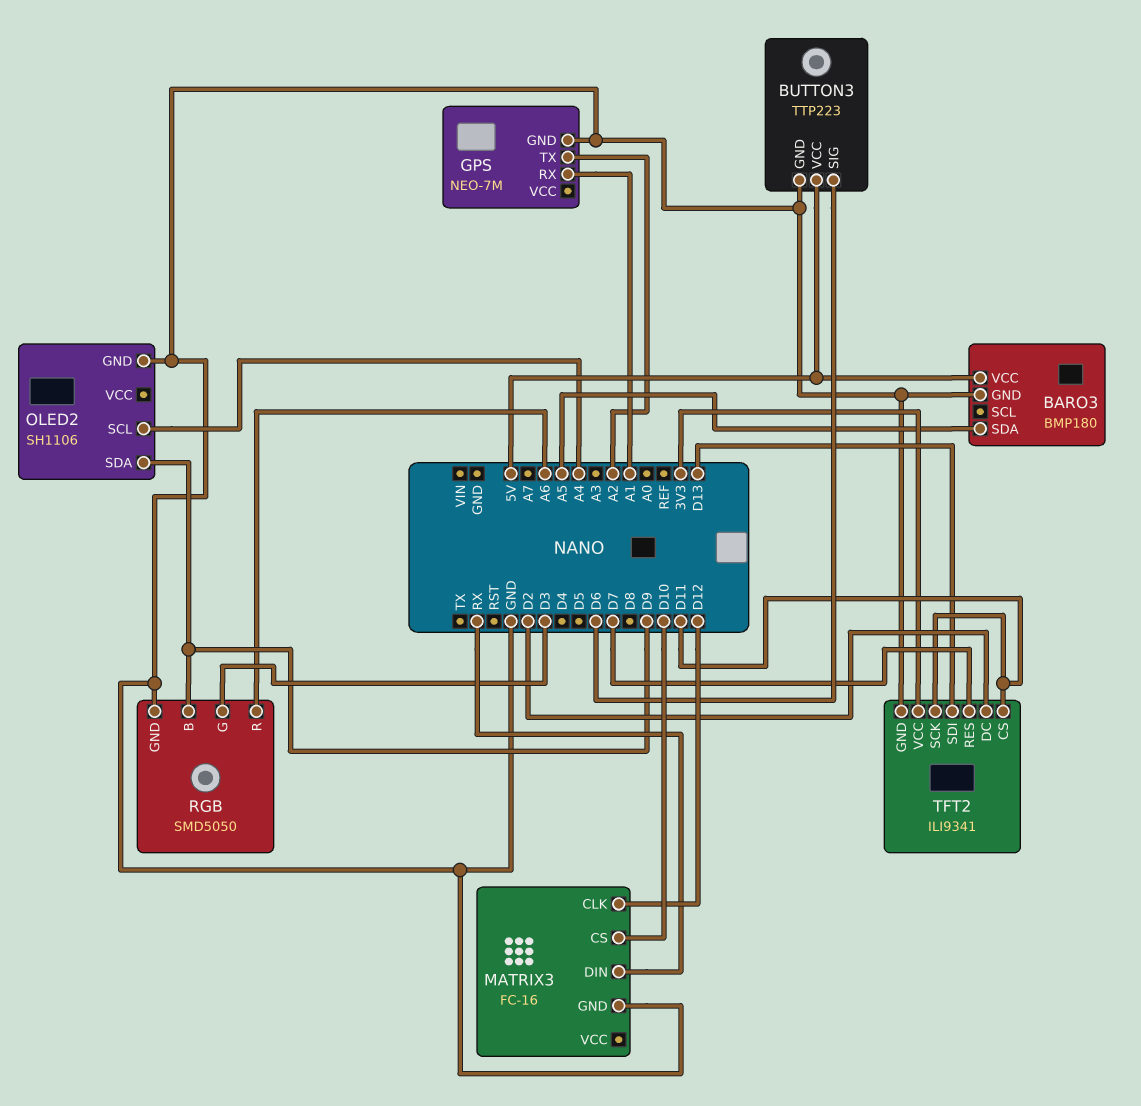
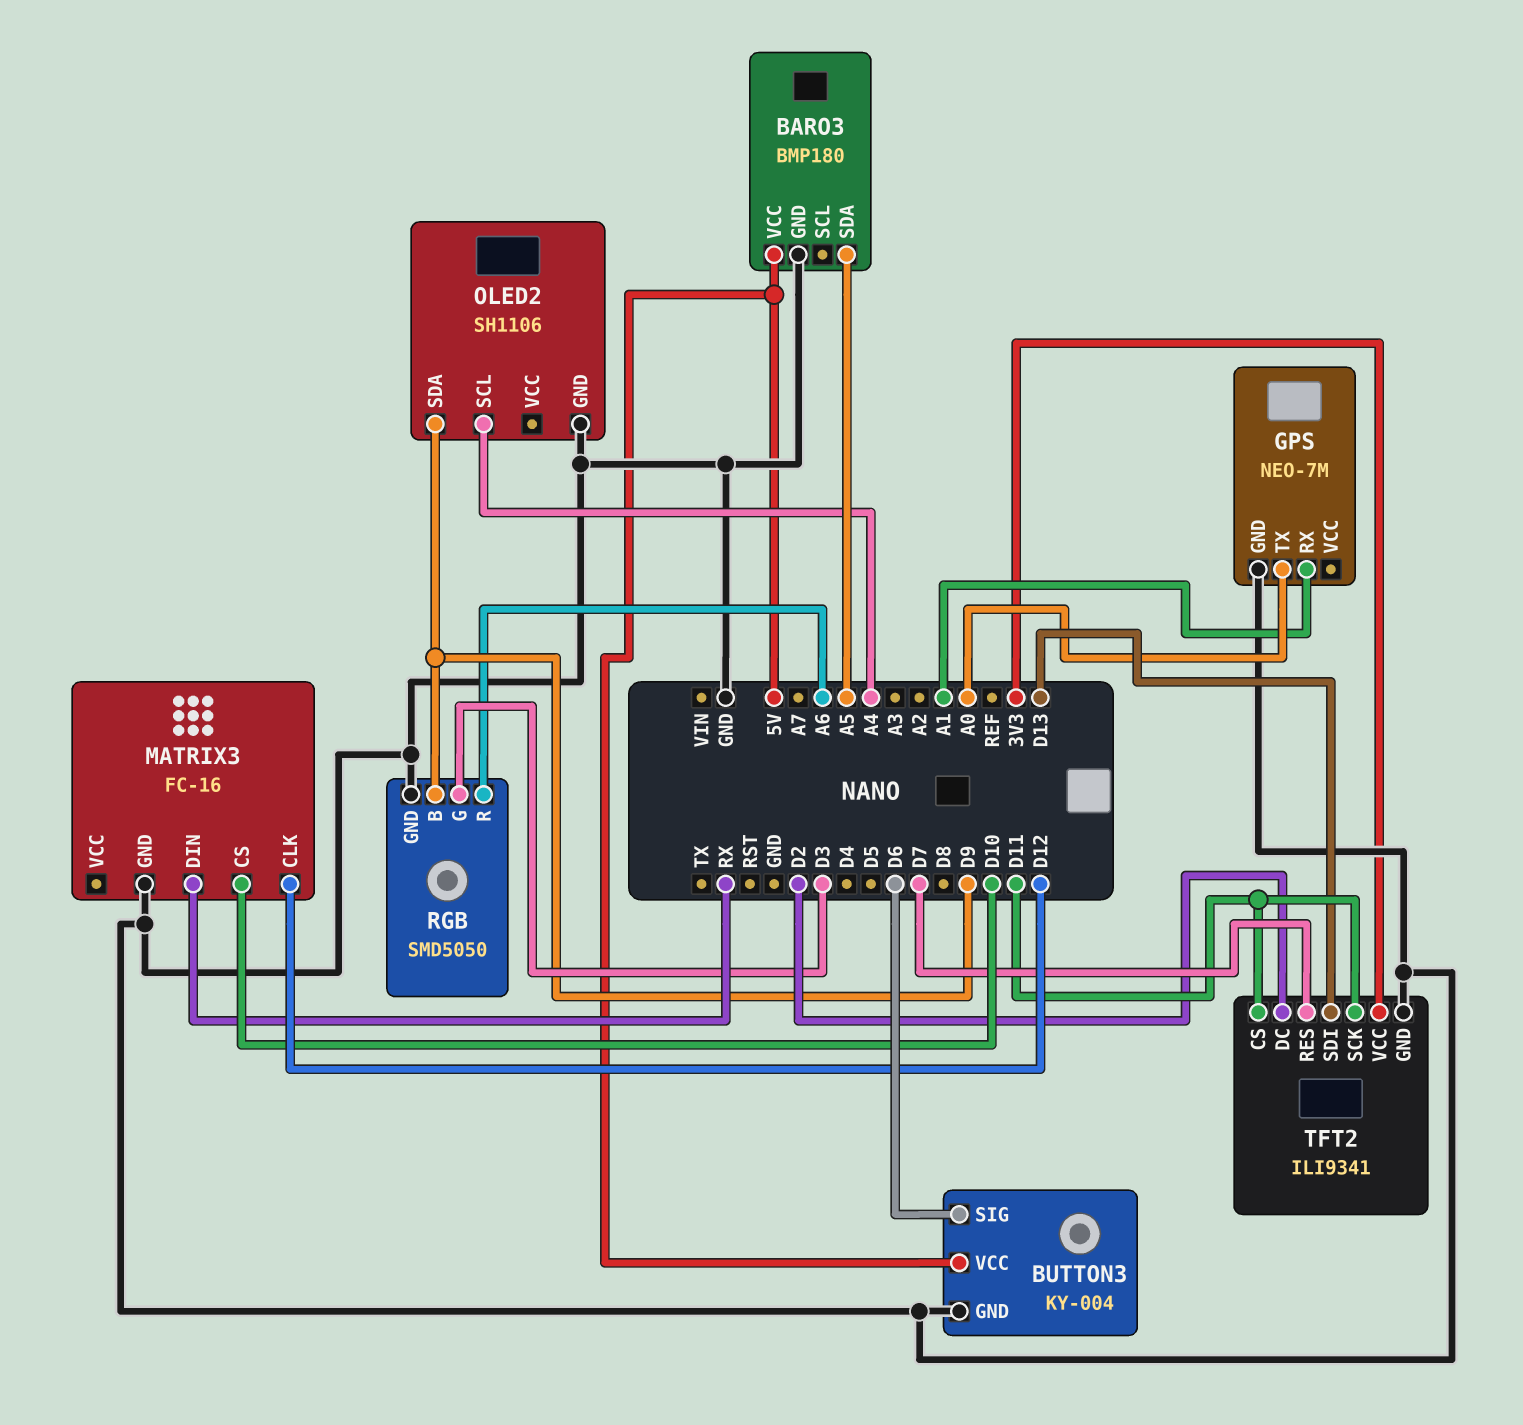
BUTTON3: TTP223 -> KY-004
GPS pin TX: A2 -> A0

